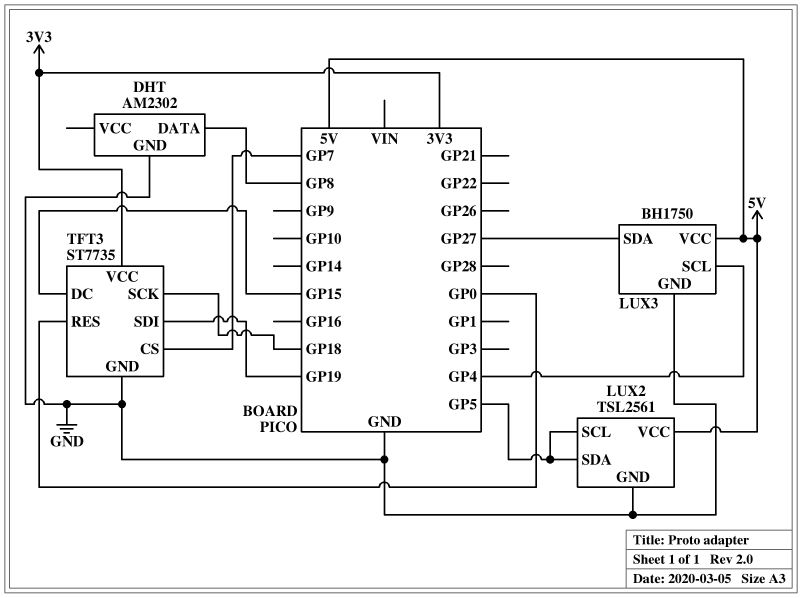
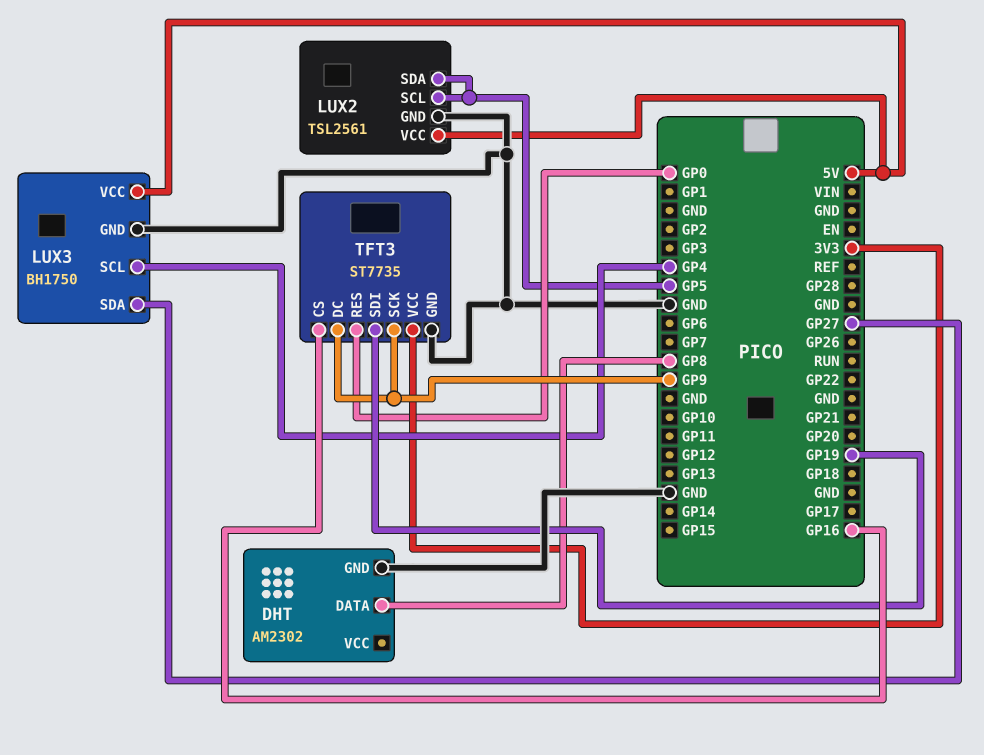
TFT3 pin CS: GP7 -> GP16
TFT3 pin DC: GP15 -> GP9
TFT3 pin SCK: GP18 -> GP9

